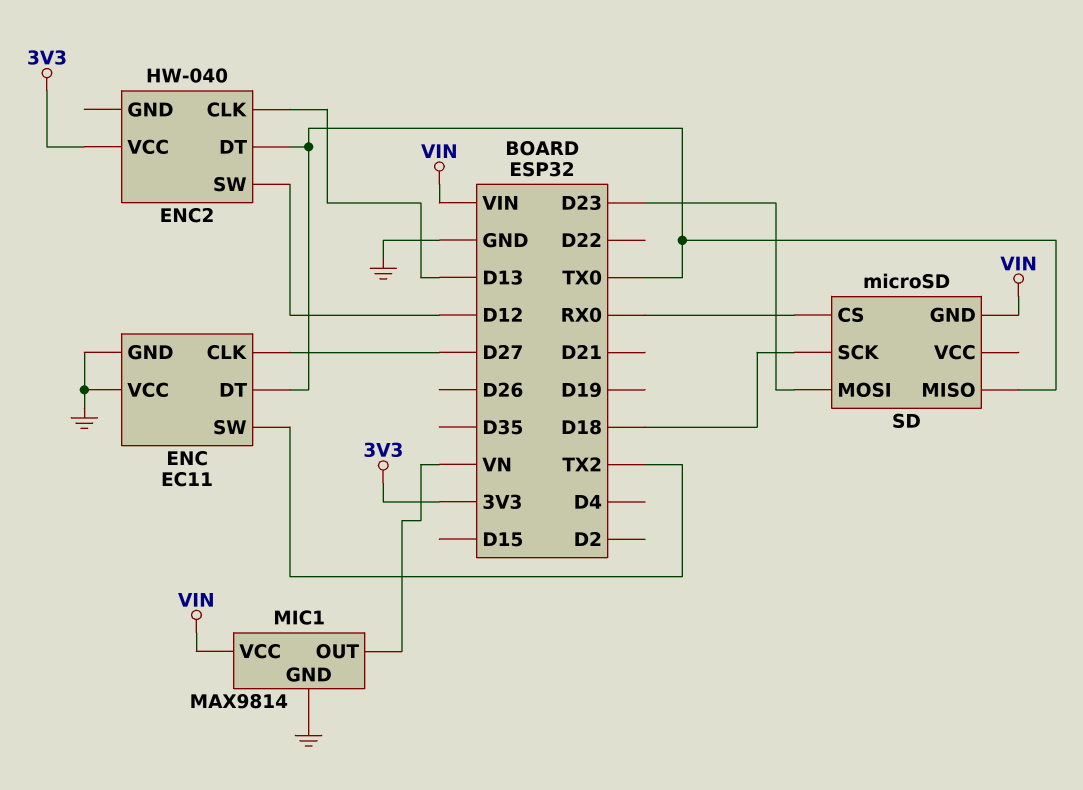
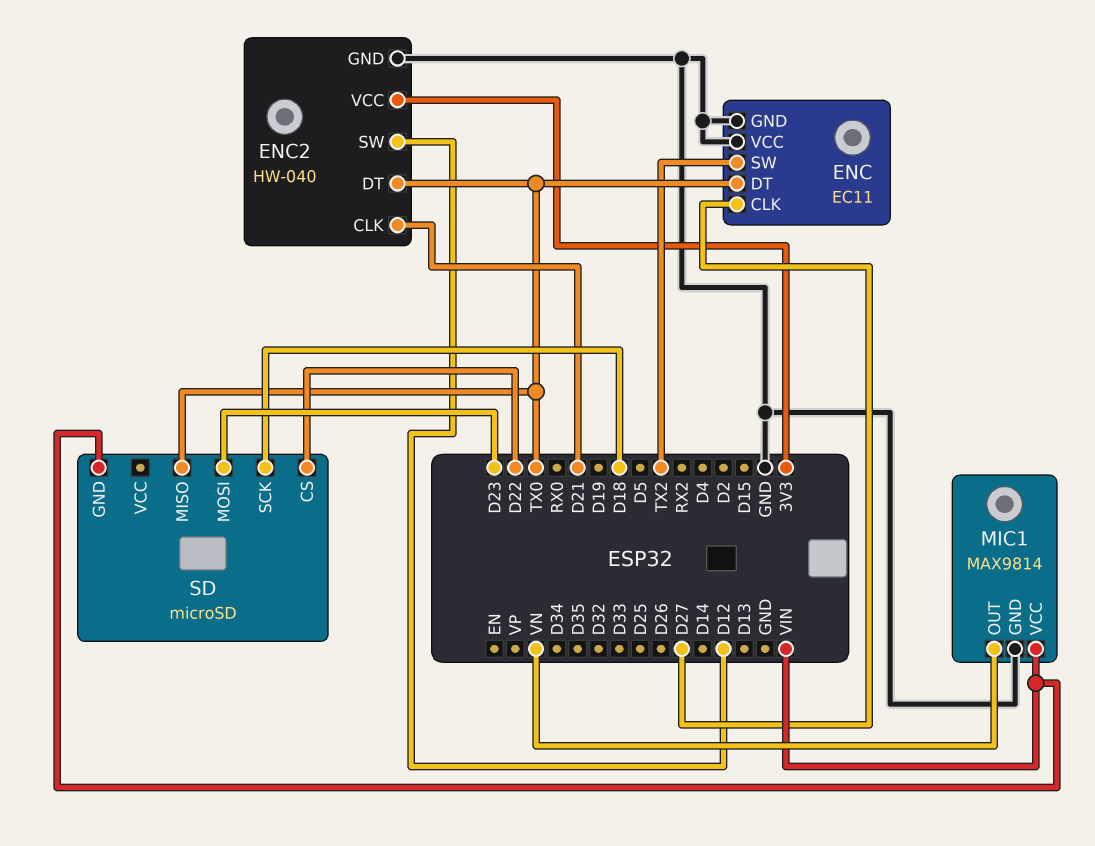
ENC2 pin CLK: D13 -> D21
ENC2 pin GND: none -> GND
SD pin CS: RX0 -> D22

